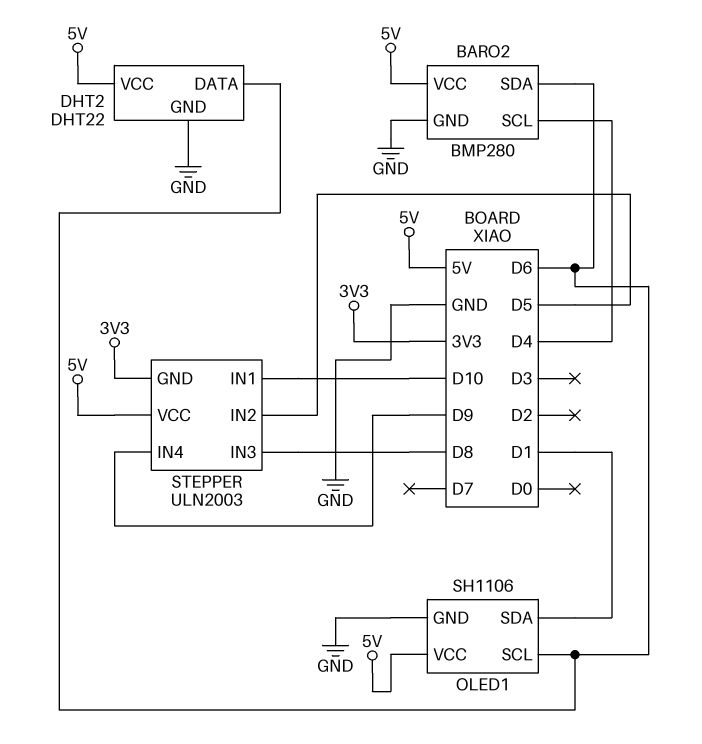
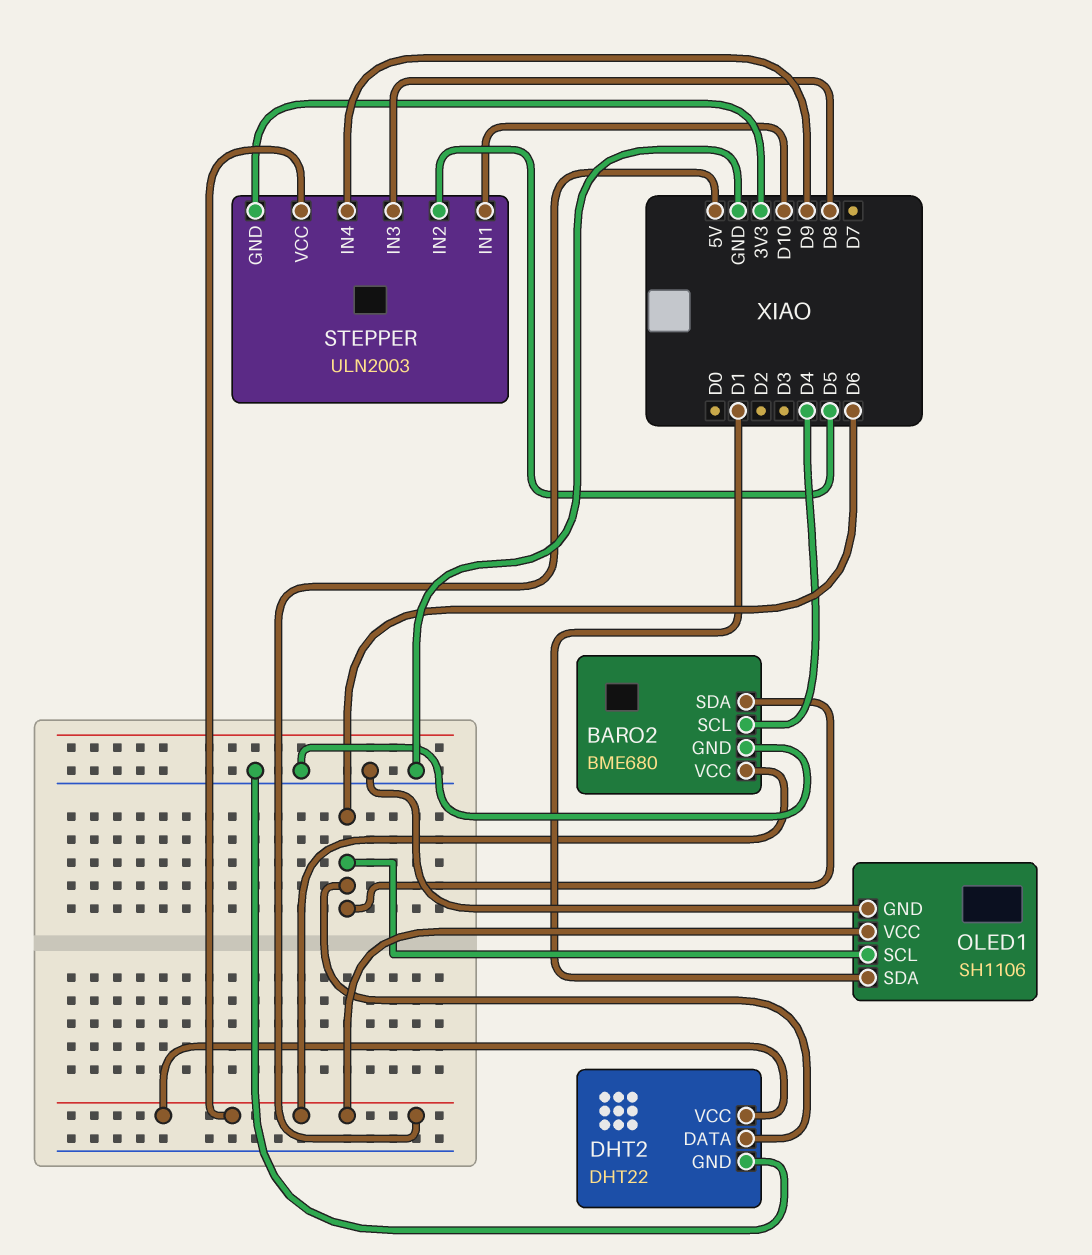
BARO2: BMP280 -> BME680

